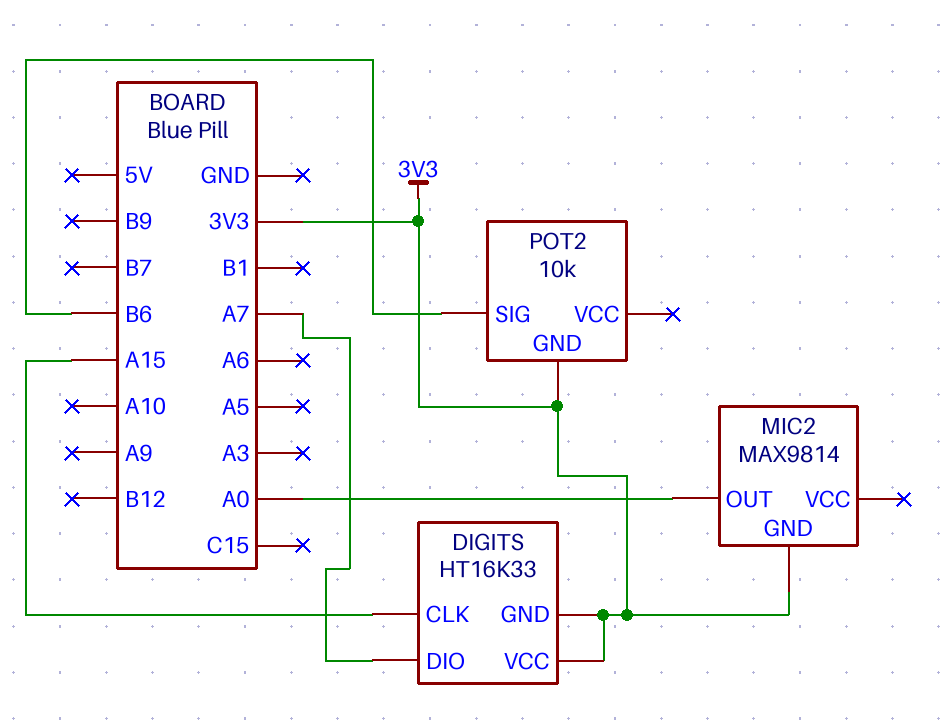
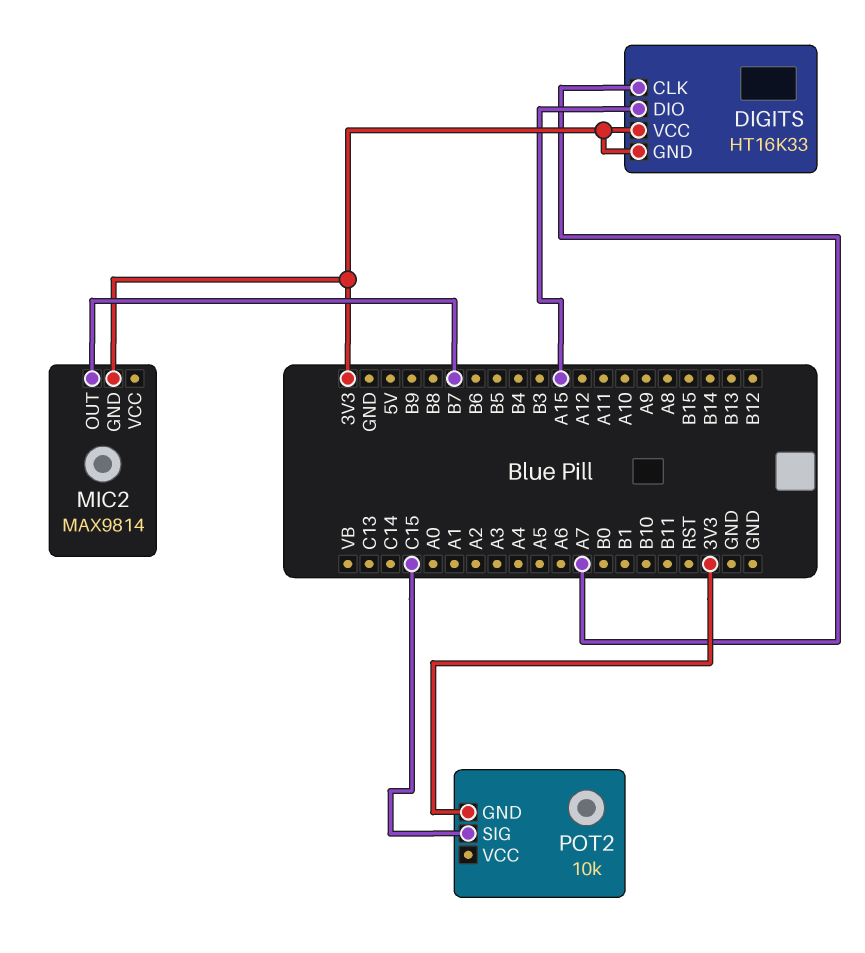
DIGITS pin CLK: A15 -> A7
DIGITS pin DIO: A7 -> A15
MIC2 pin OUT: A0 -> B7
POT2 pin SIG: B6 -> C15

